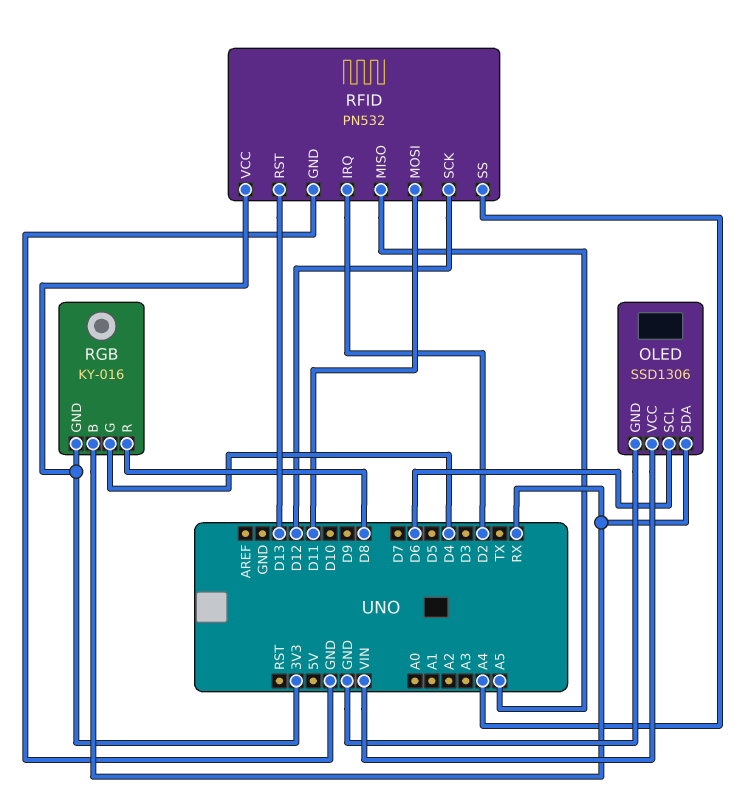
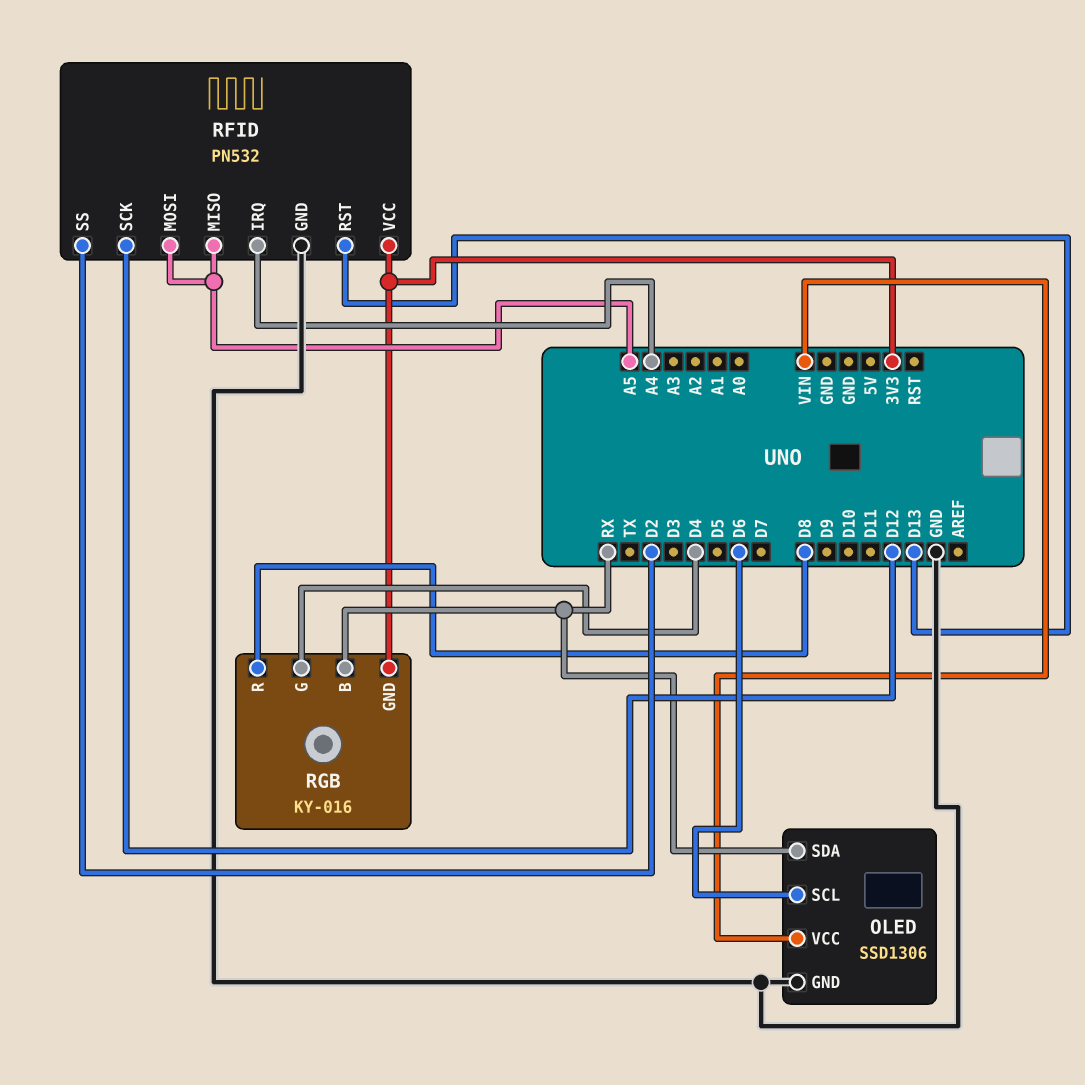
RFID pin IRQ: D2 -> A4
RFID pin MOSI: D11 -> A5
RFID pin SS: A4 -> D2

